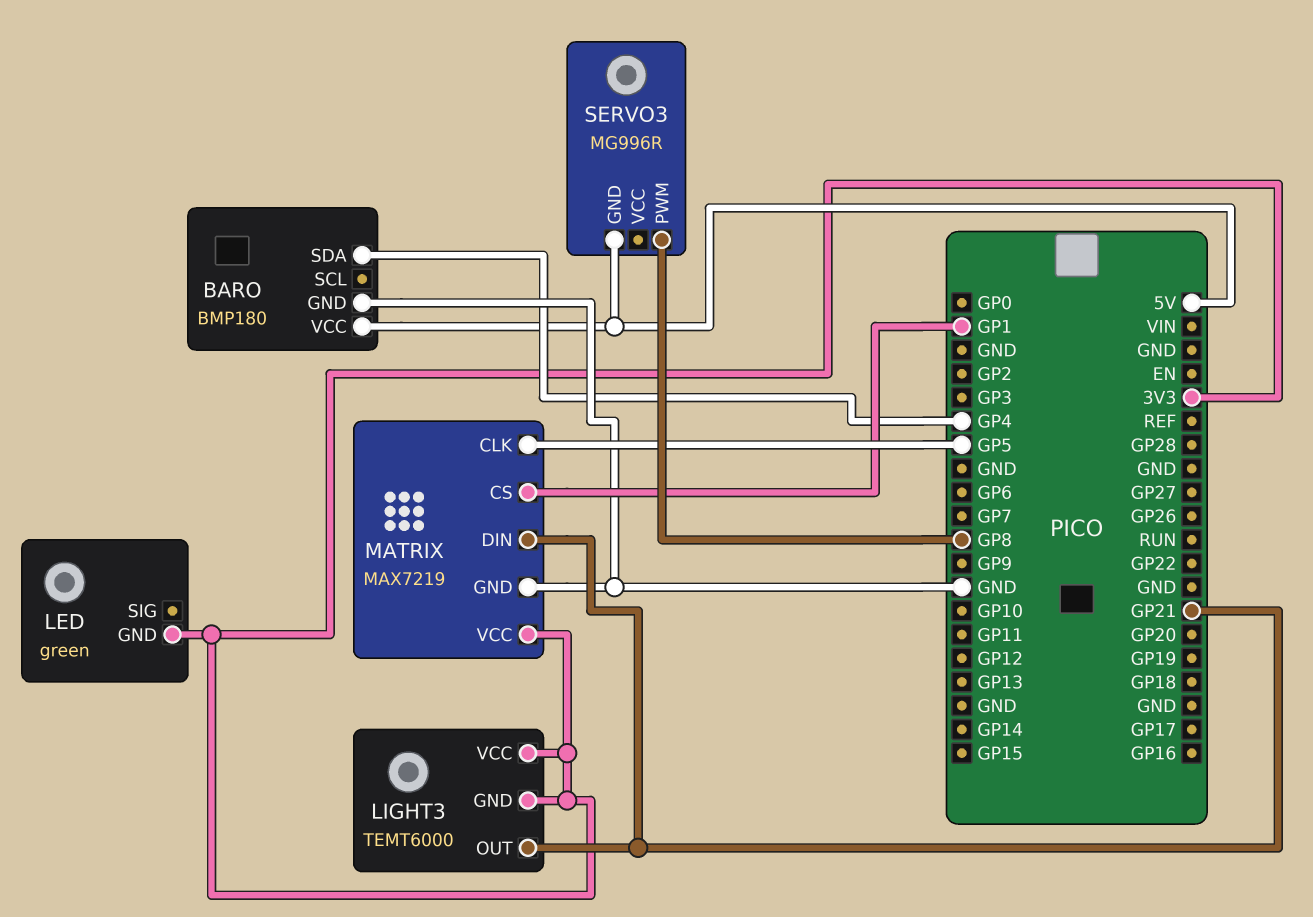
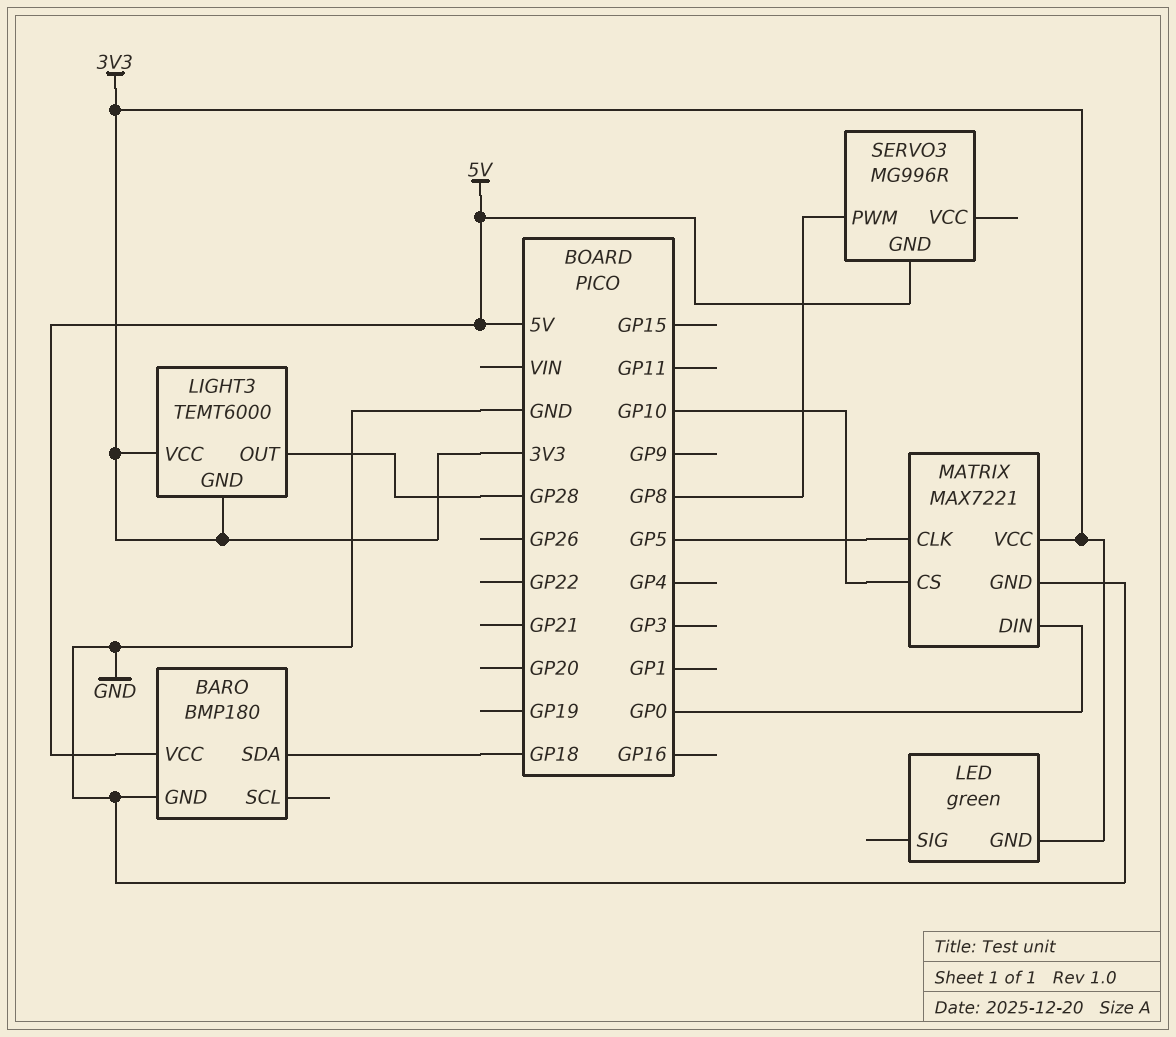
BARO pin SDA: GP4 -> GP18
LIGHT3 pin OUT: GP21 -> GP28
MATRIX: MAX7219 -> MAX7221
MATRIX pin CS: GP1 -> GP10
MATRIX pin DIN: GP21 -> GP0

